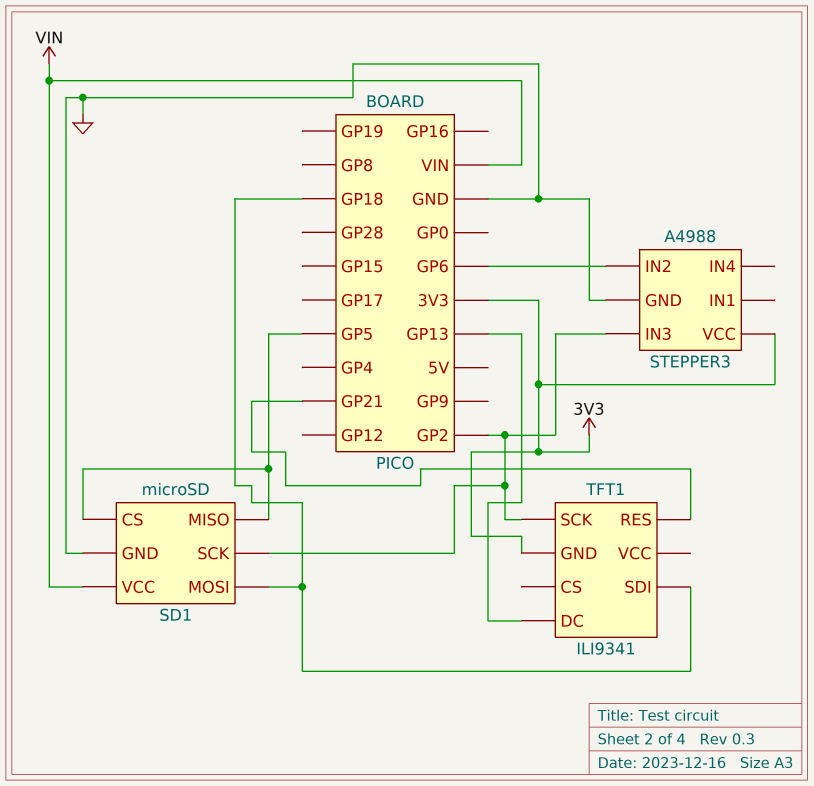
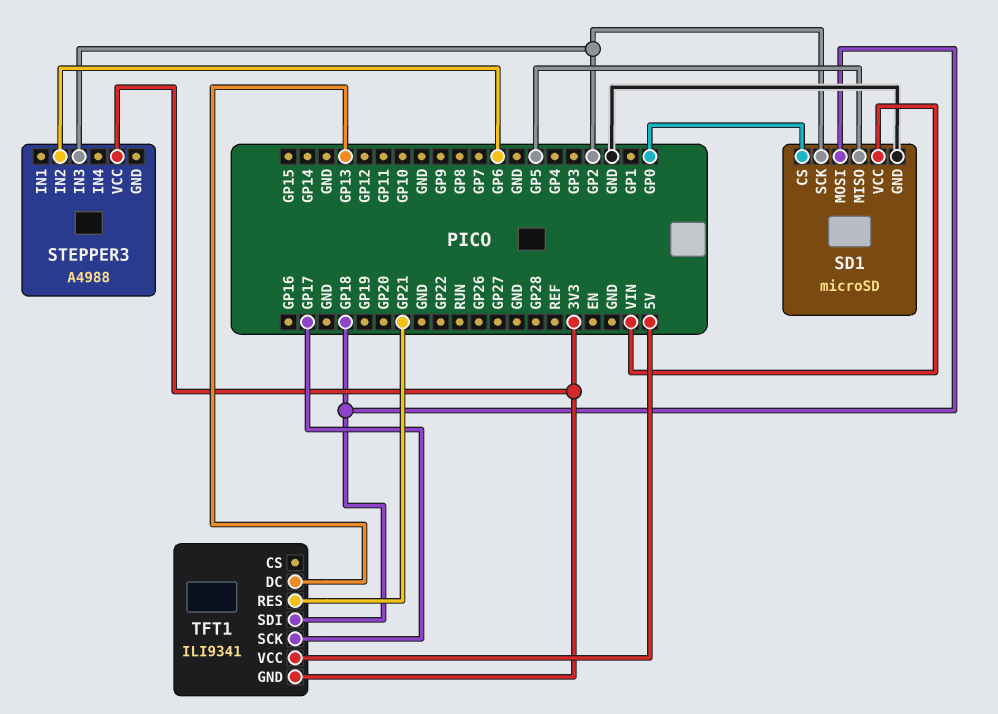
SD1 pin CS: GP5 -> GP0
STEPPER3 pin GND: GND -> none
TFT1 pin SCK: GP2 -> GP17
TFT1 pin VCC: none -> 5V

